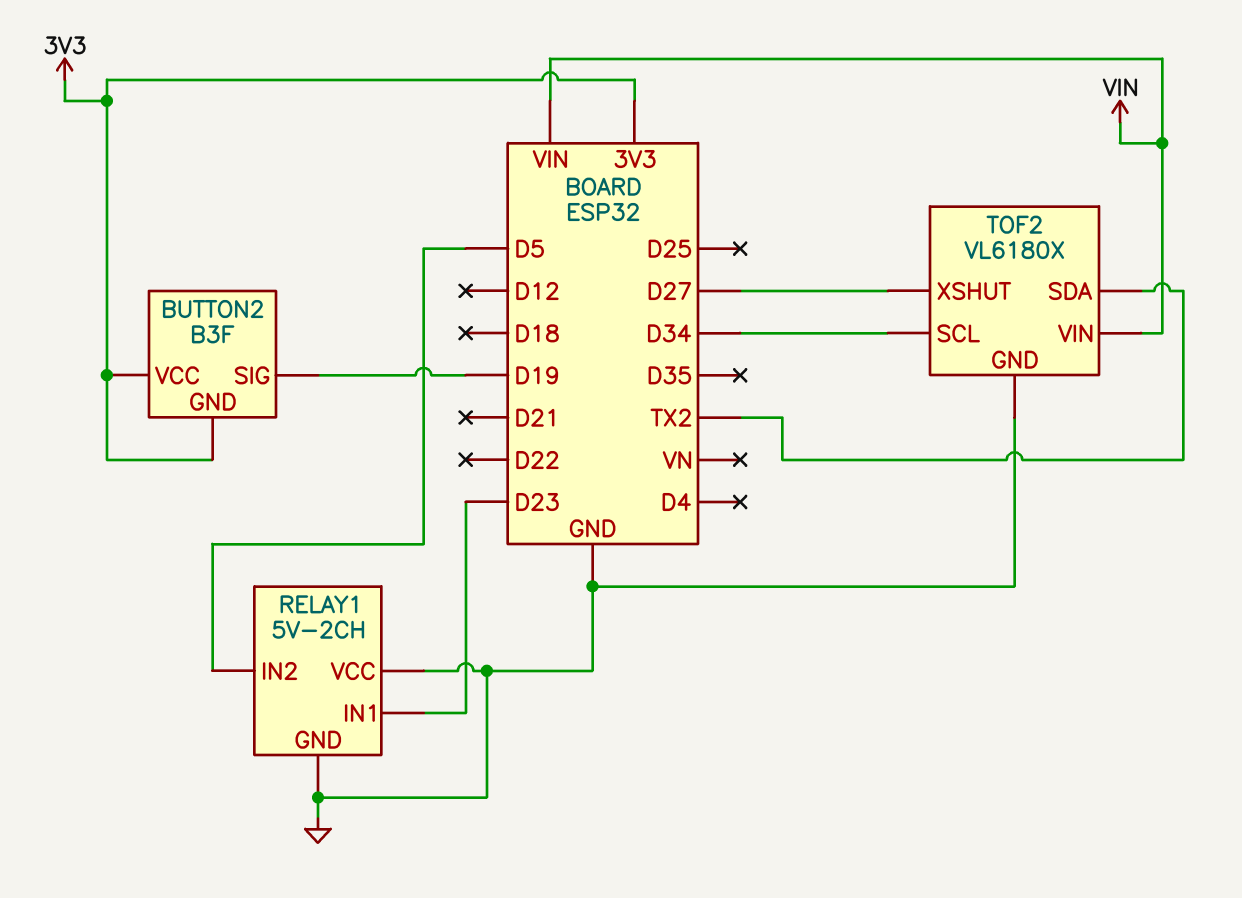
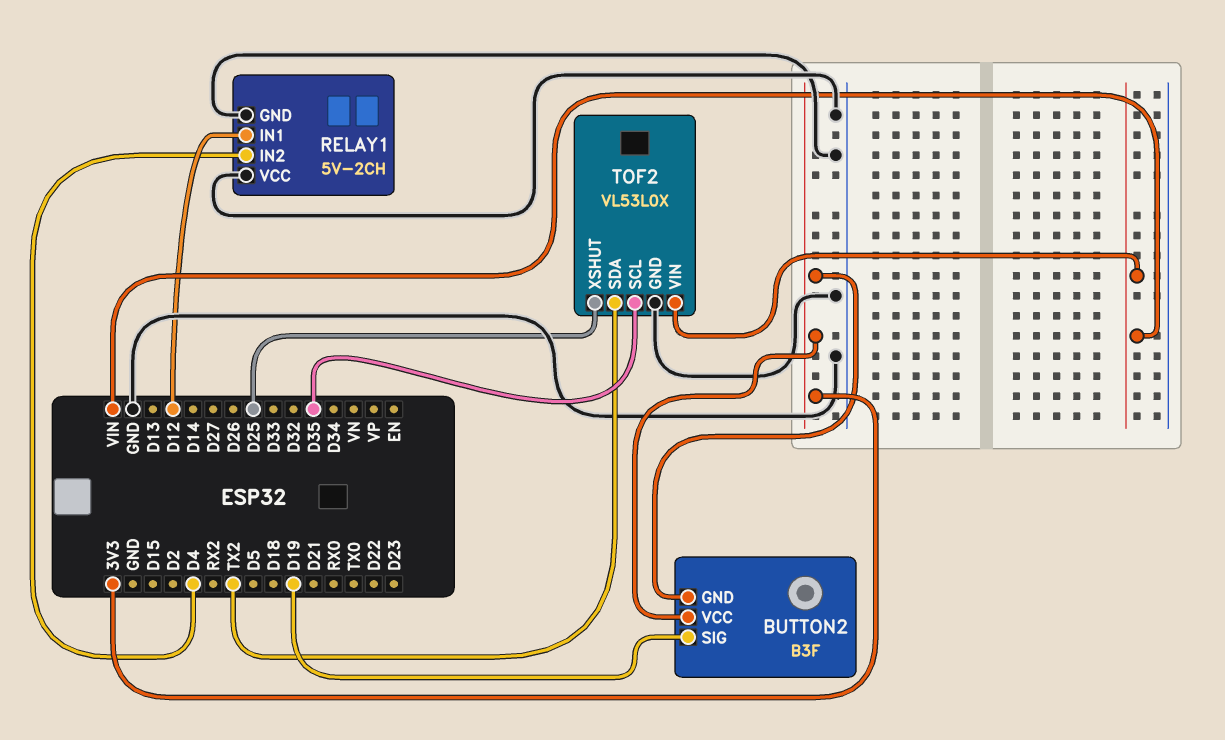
RELAY1 pin IN1: D23 -> D12
RELAY1 pin IN2: D5 -> D4
TOF2: VL6180X -> VL53L0X
TOF2 pin SCL: D34 -> D35
TOF2 pin XSHUT: D27 -> D25

